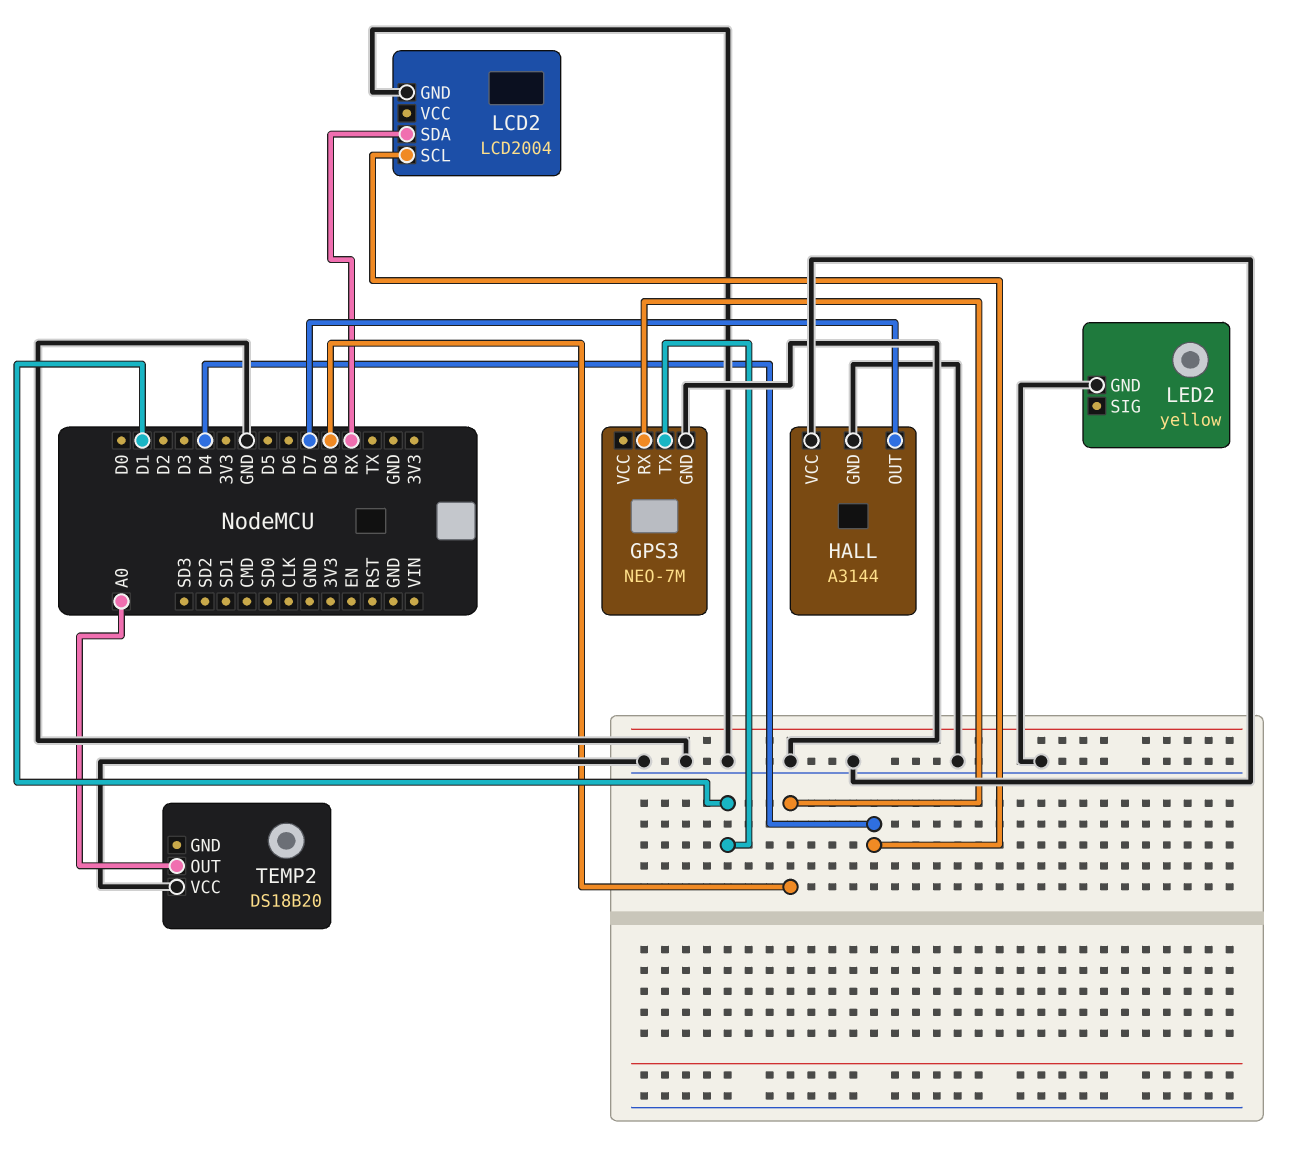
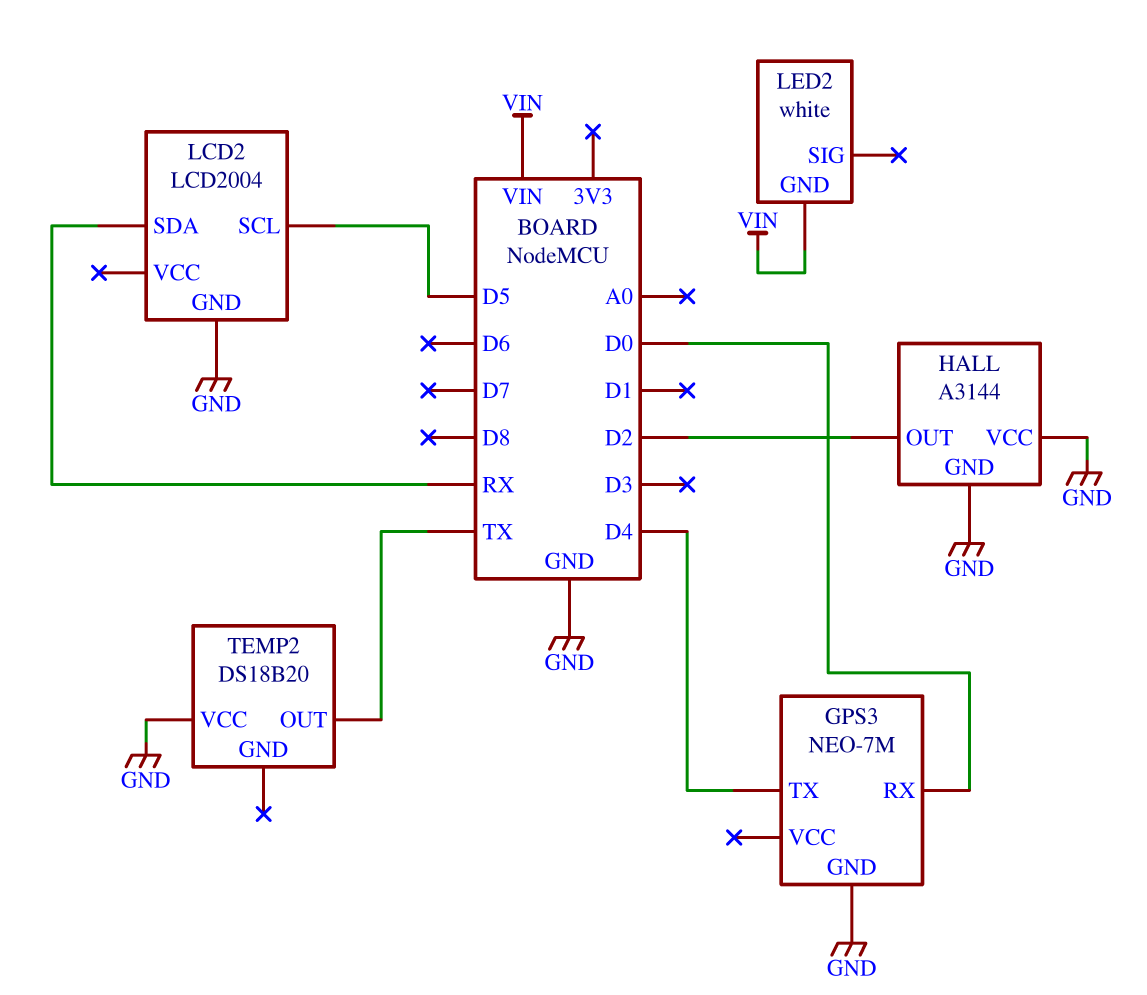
GPS3 pin RX: D8 -> D0
GPS3 pin TX: D1 -> D4
HALL pin OUT: D7 -> D2
LCD2 pin SCL: D4 -> D5
LED2: yellow -> white
LED2 pin GND: GND -> VIN
TEMP2 pin OUT: A0 -> TX

